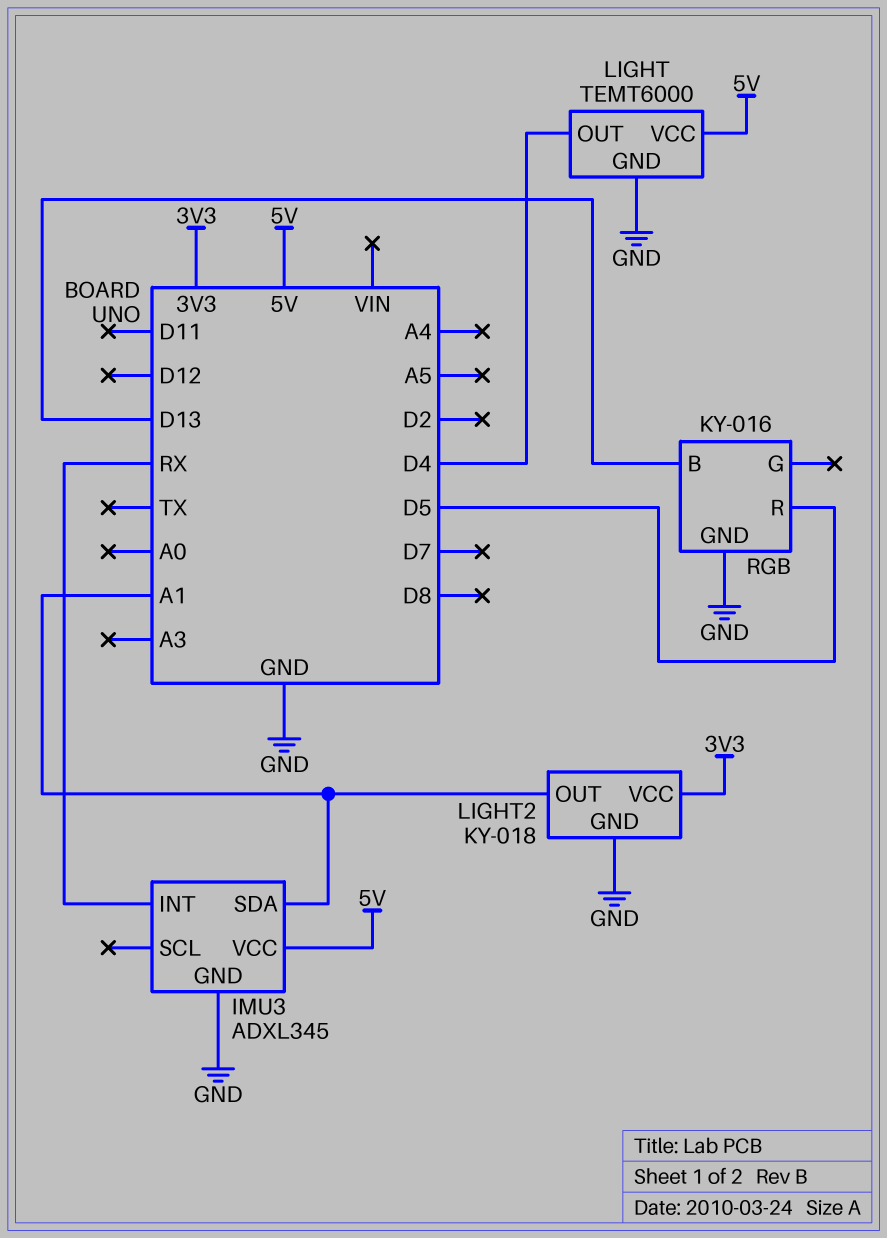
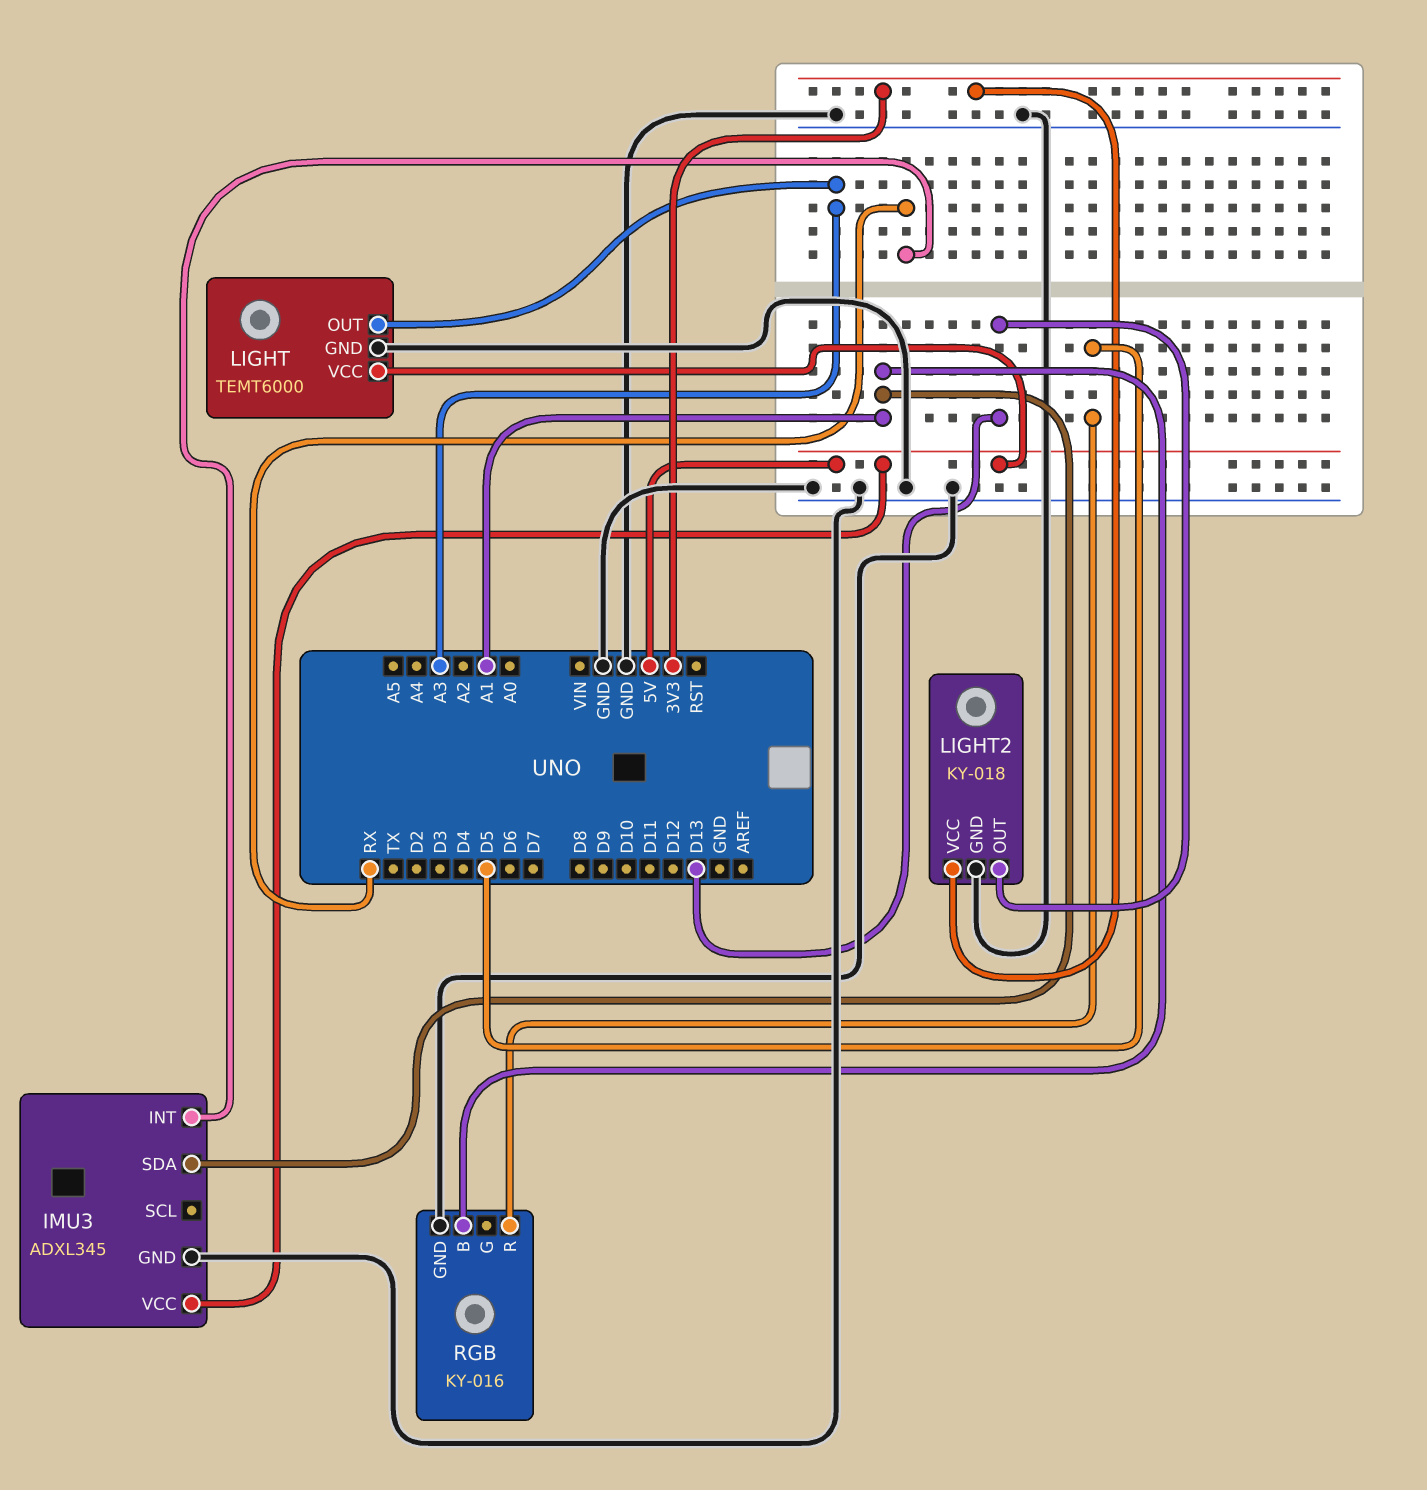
LIGHT pin OUT: D4 -> A3
LIGHT2 pin OUT: A1 -> D13
RGB pin B: D13 -> A1

